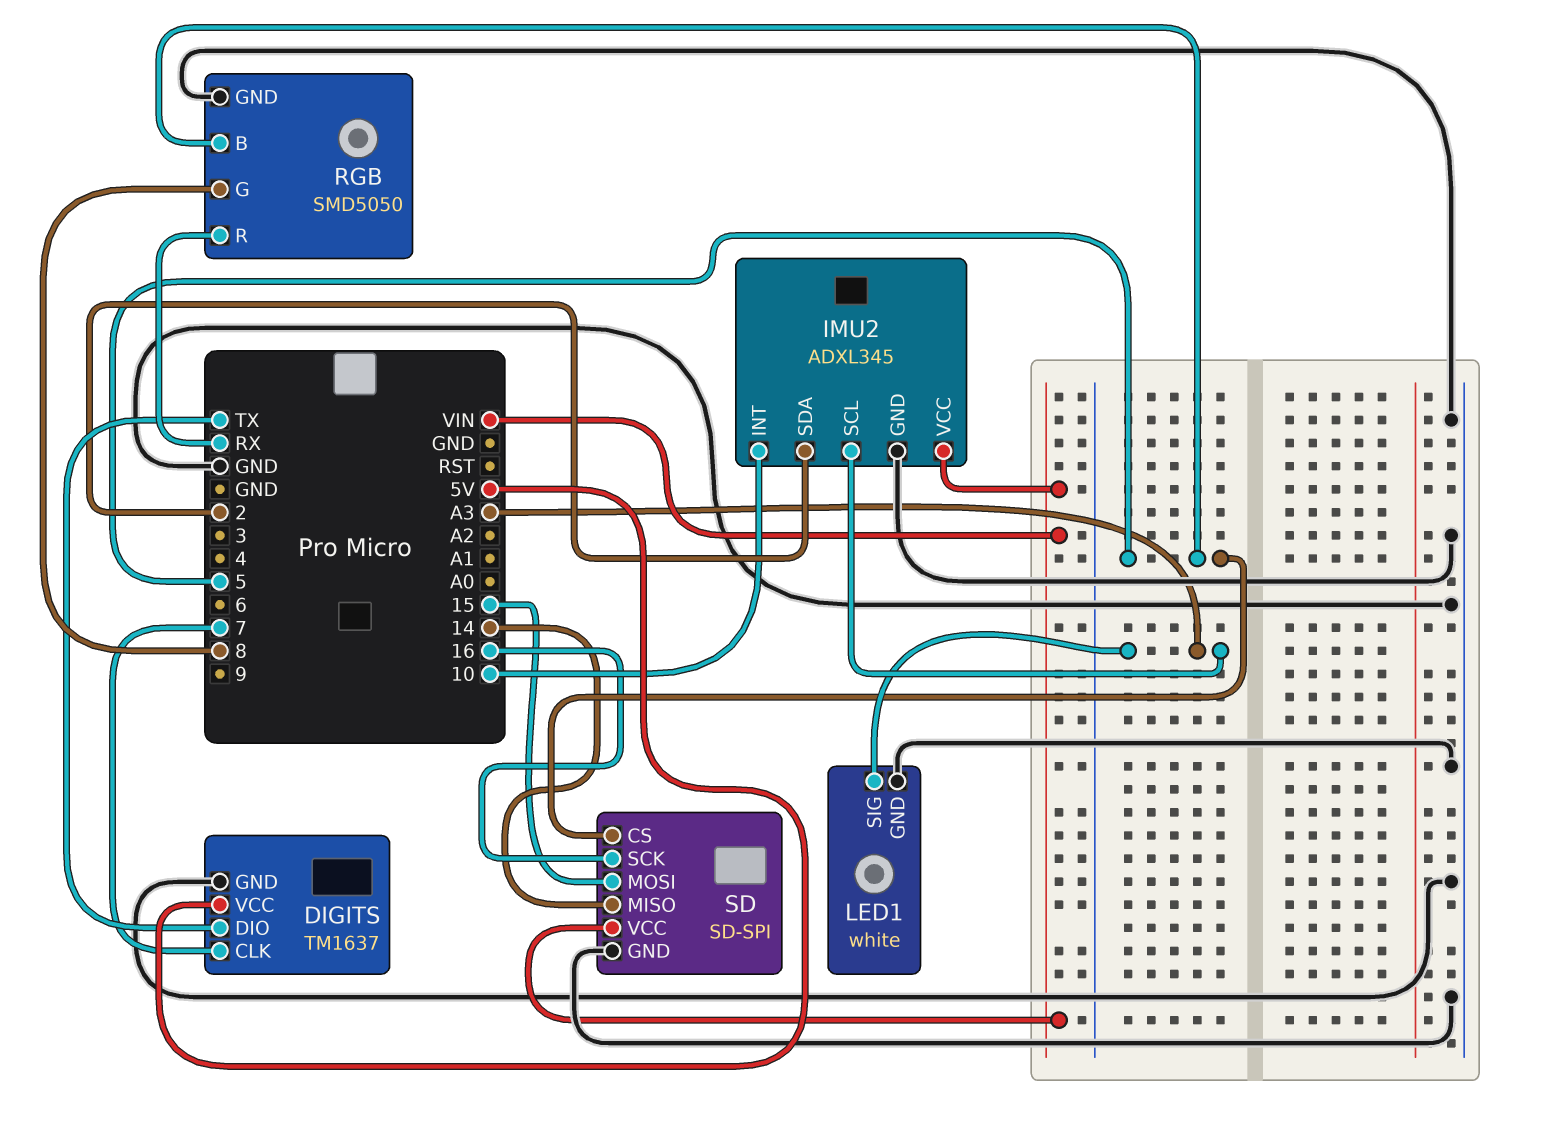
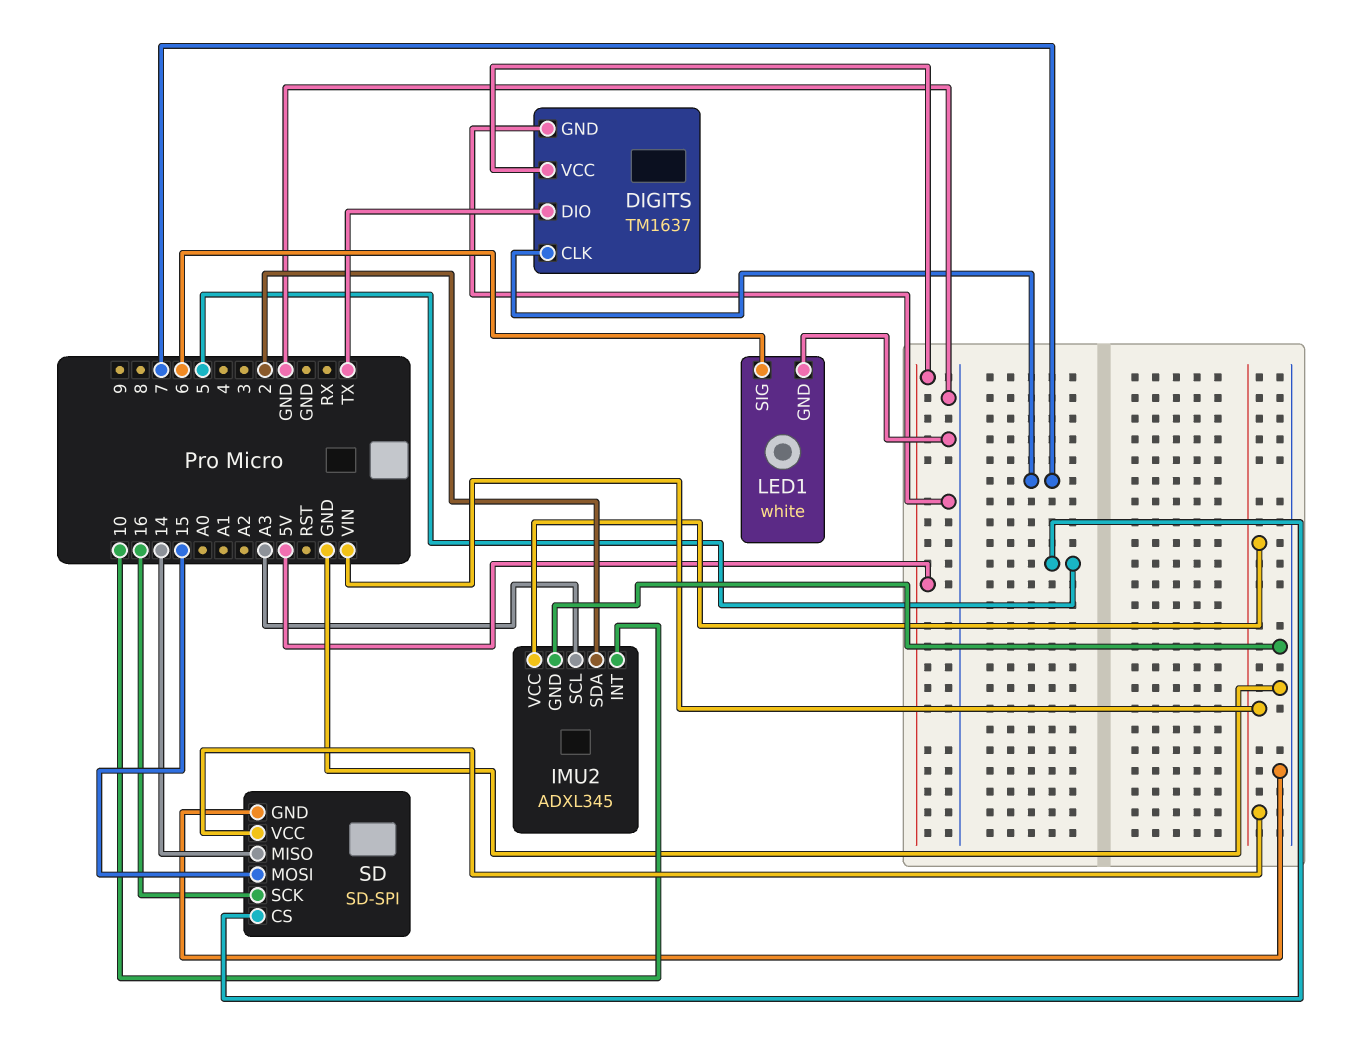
LED1 pin SIG: A3 -> 6
RGB: SMD5050 -> none
RGB pin B: 5 -> none
RGB pin G: 8 -> none
RGB pin GND: GND -> none
RGB pin R: RX -> none

